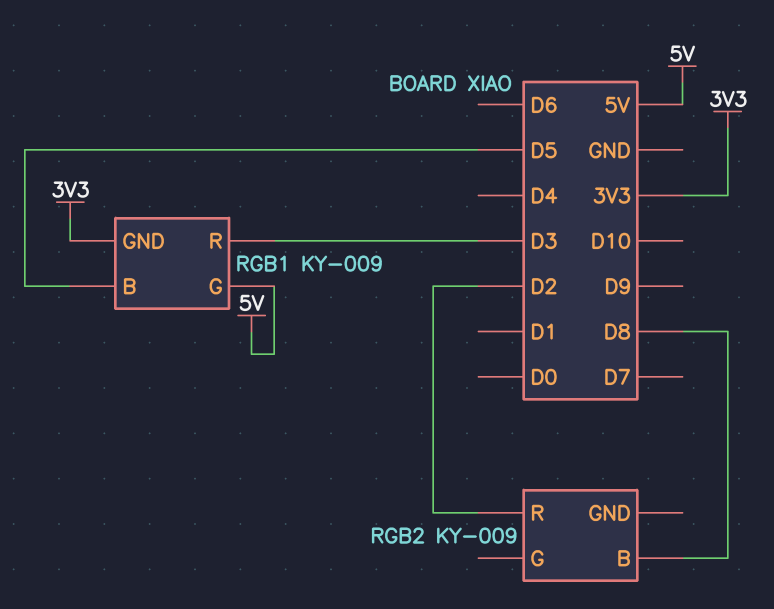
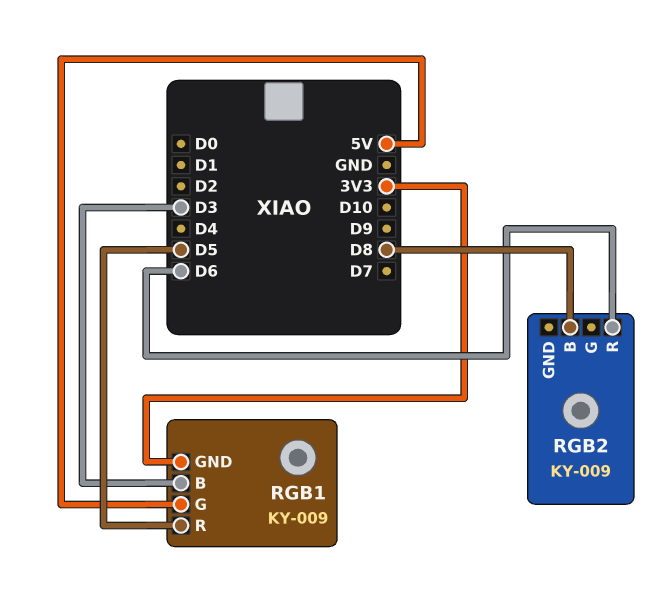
RGB1 pin B: D5 -> D3
RGB1 pin R: D3 -> D5
RGB2 pin R: D2 -> D6

